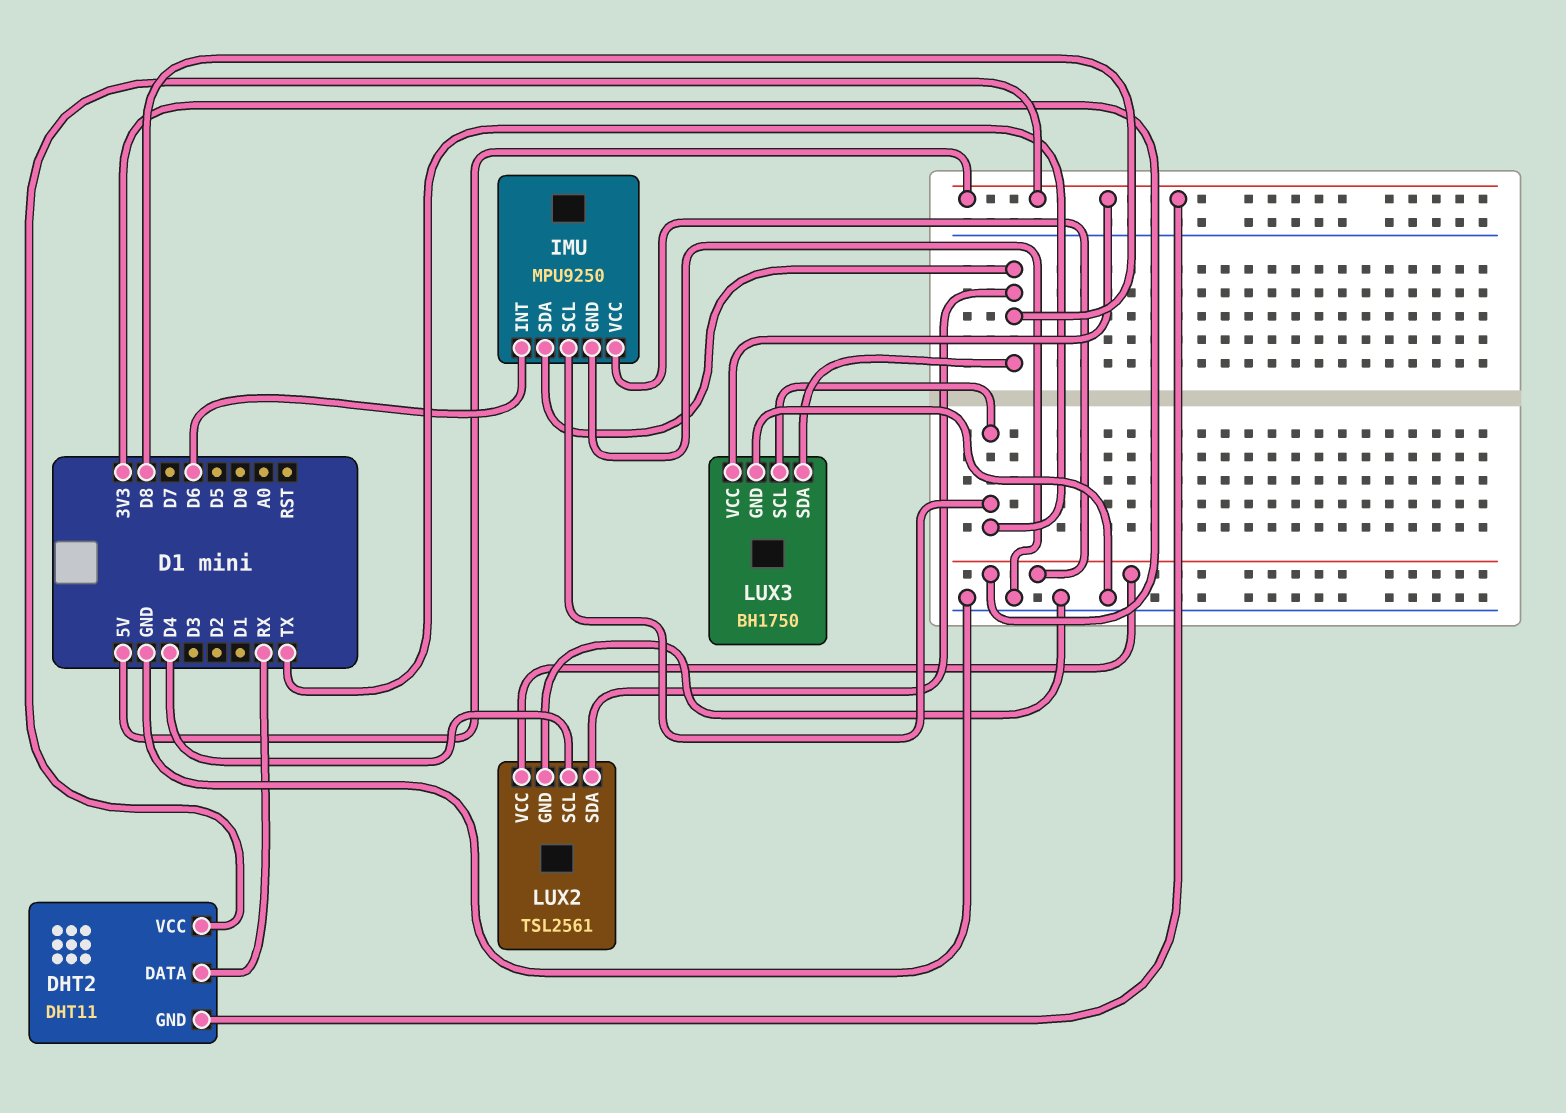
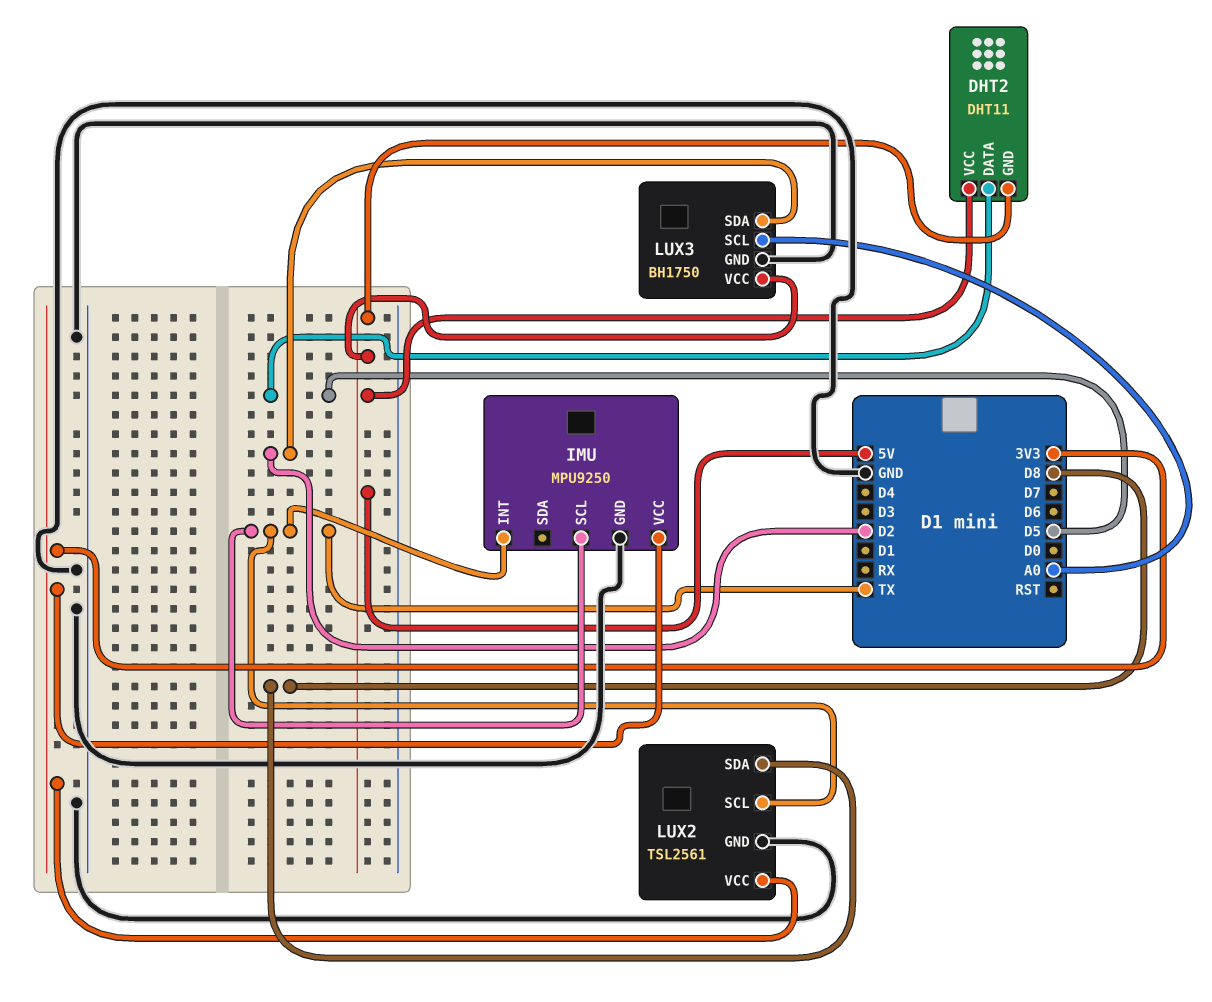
DHT2 pin DATA: RX -> D5
IMU pin INT: D6 -> TX
IMU pin SDA: D8 -> none
LUX2 pin SCL: D4 -> TX
LUX3 pin SCL: TX -> A0
LUX3 pin SDA: D8 -> D2

